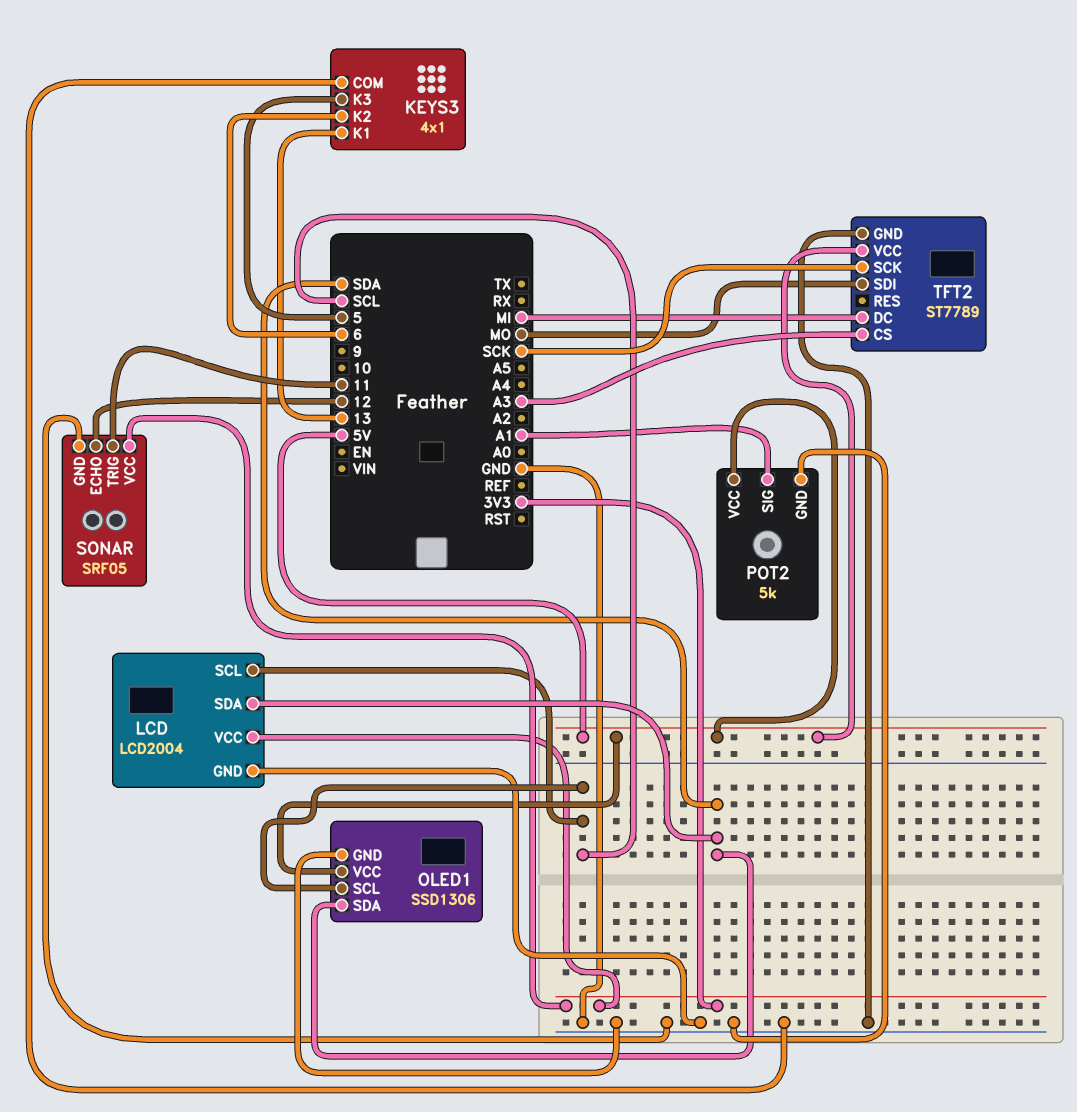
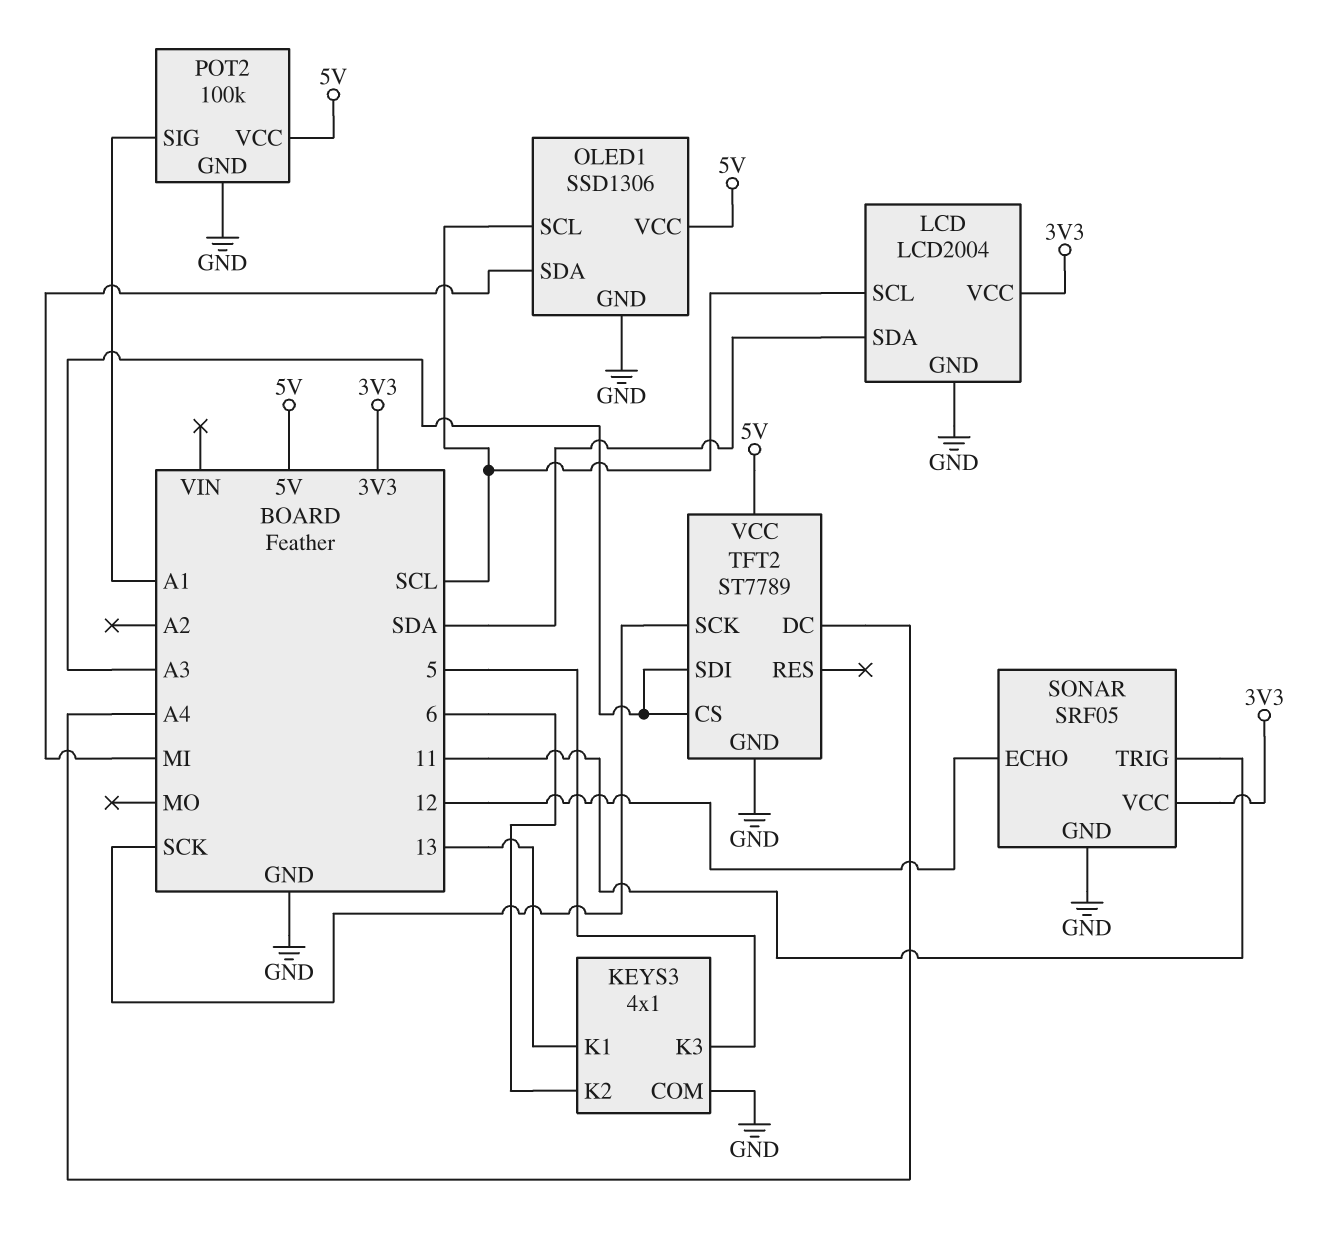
OLED1 pin SDA: SDA -> MI
POT2: 5k -> 100k
TFT2 pin DC: MI -> A4
TFT2 pin SDI: MO -> A3

